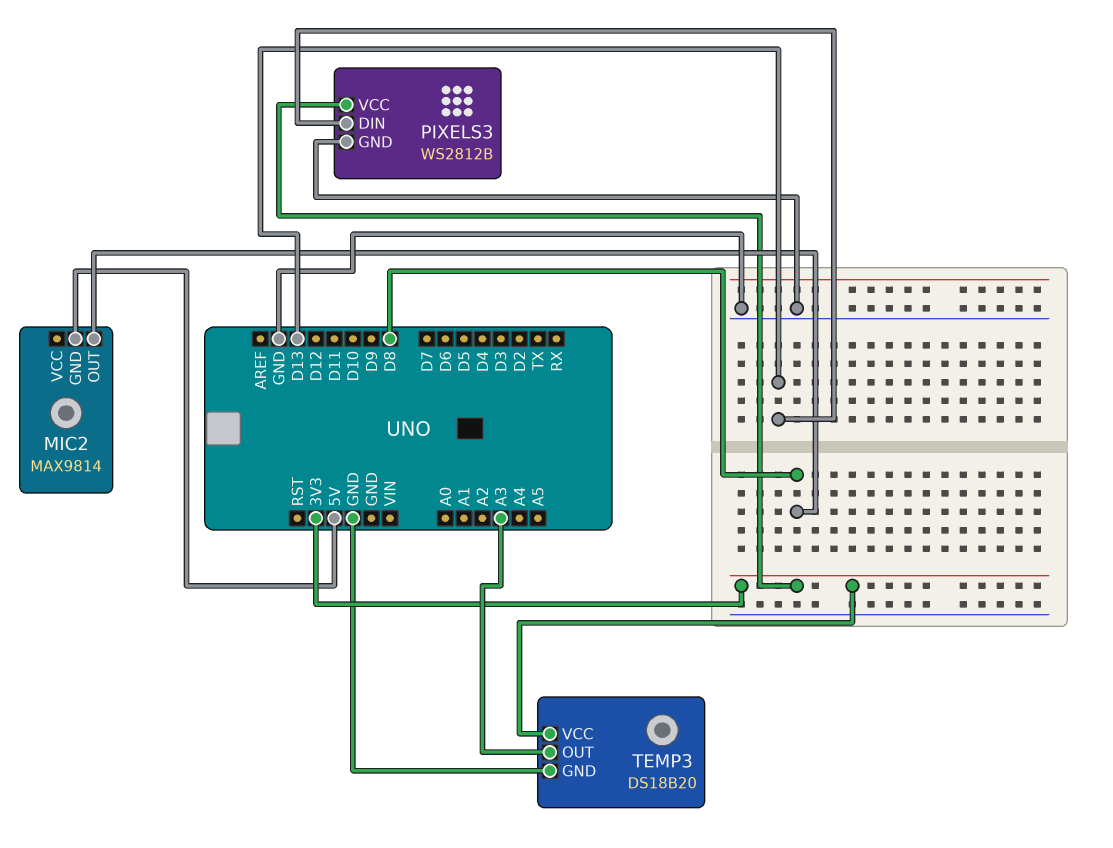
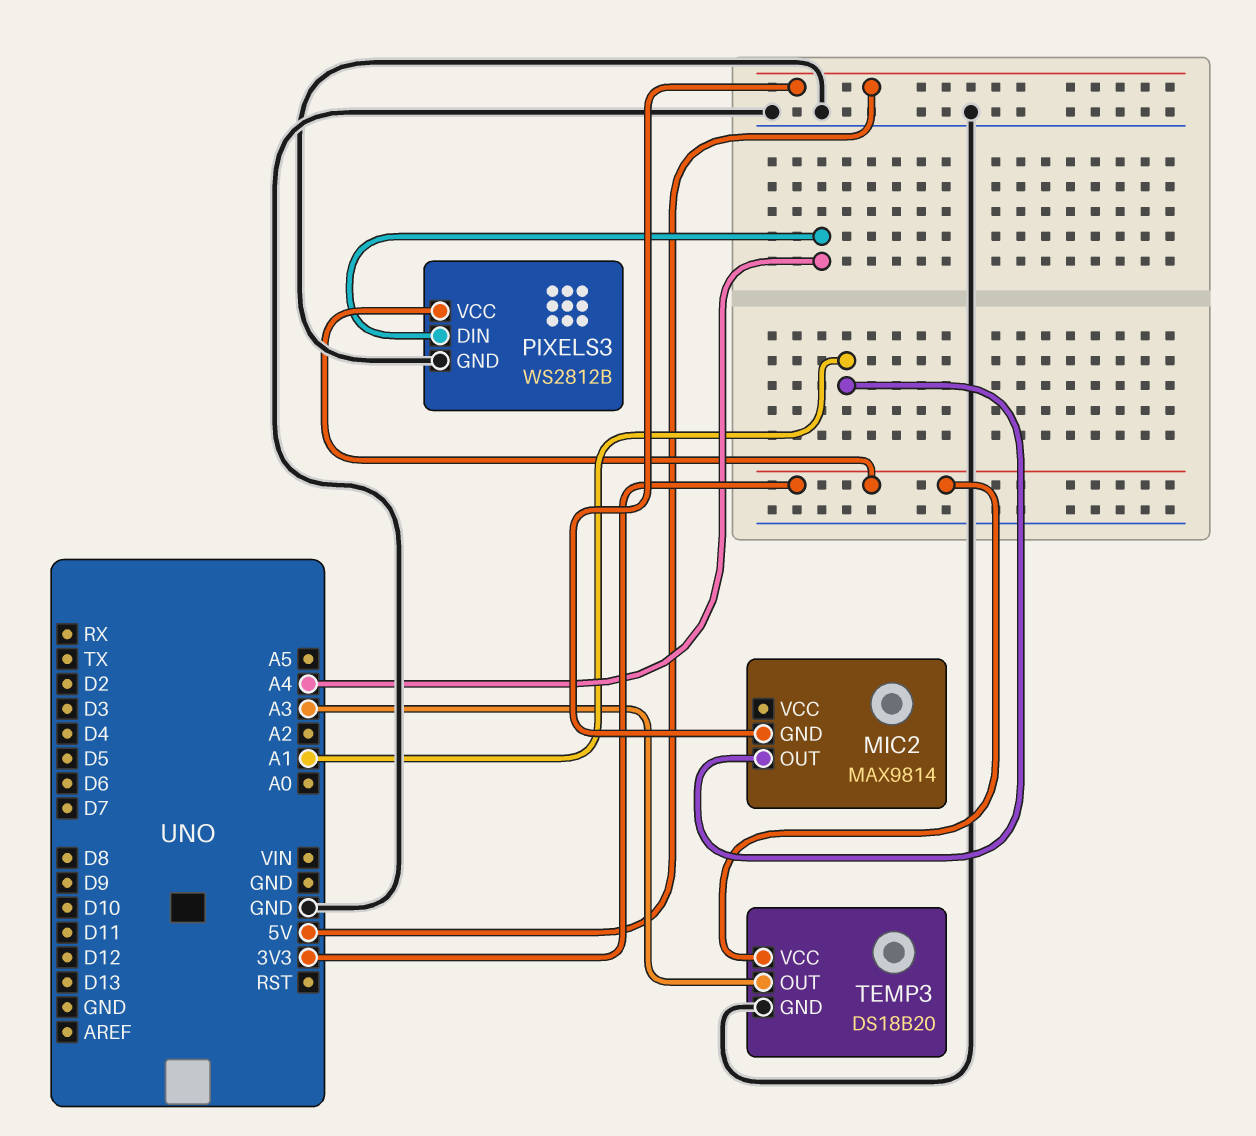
MIC2 pin OUT: D8 -> A1
PIXELS3 pin DIN: D13 -> A4

